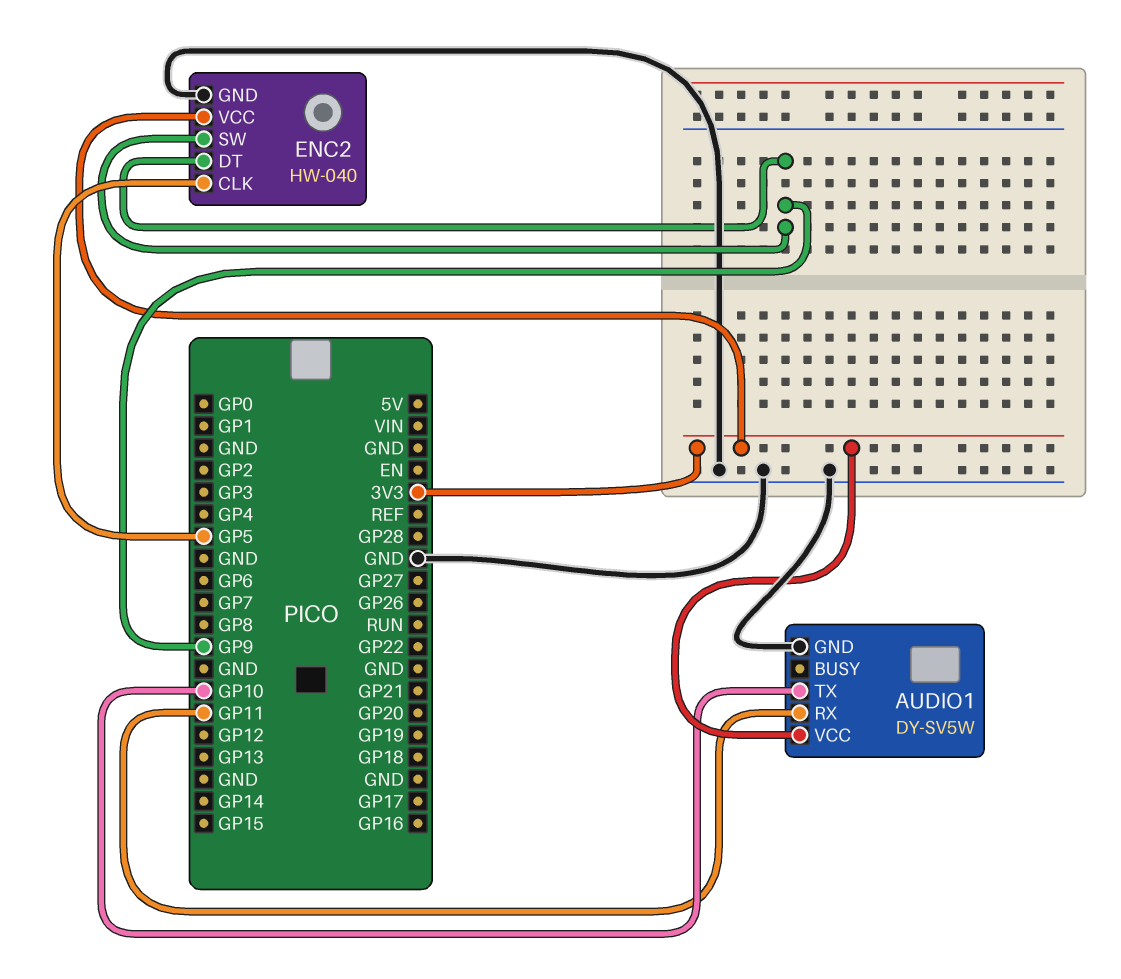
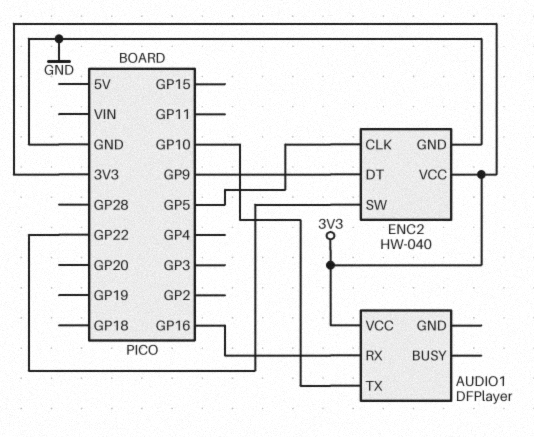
AUDIO1: DY-SV5W -> DFPlayer
AUDIO1 pin GND: GND -> none
AUDIO1 pin RX: GP11 -> GP16
ENC2 pin SW: GP9 -> GP22

